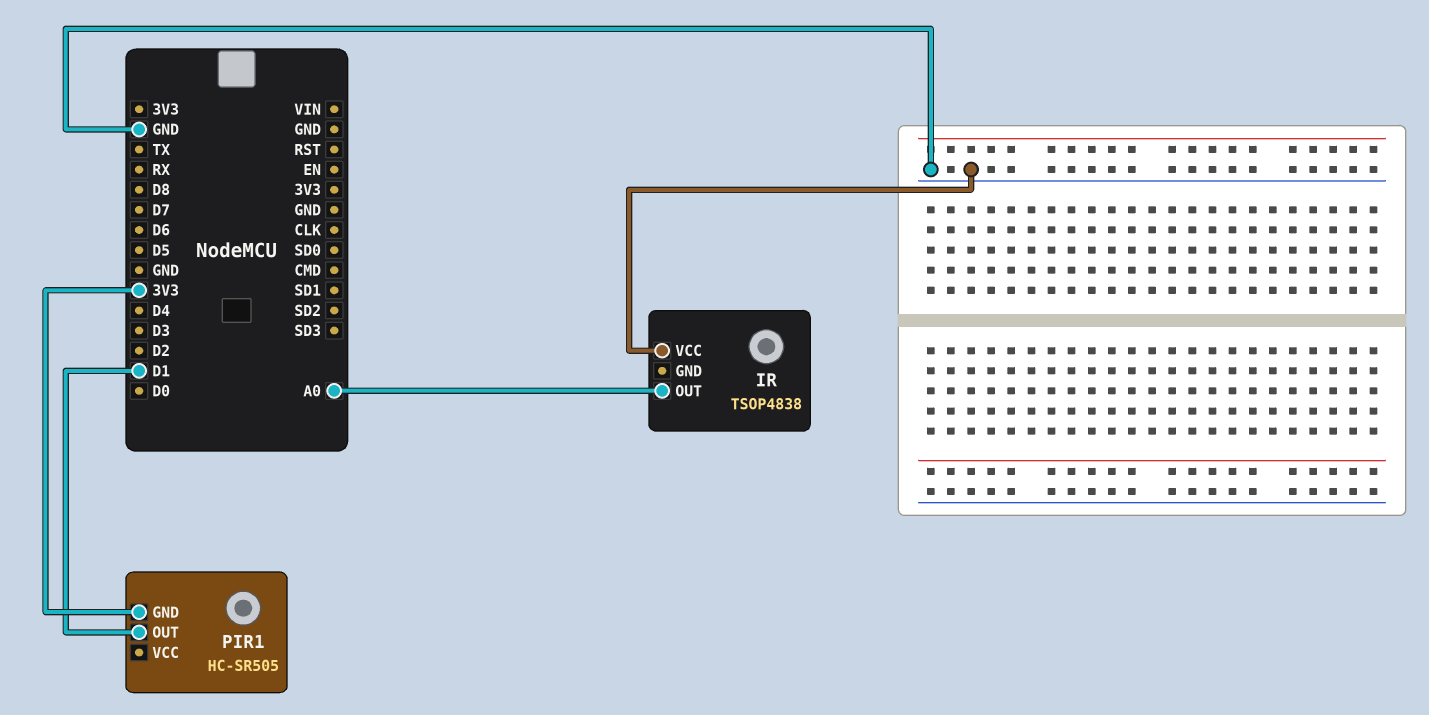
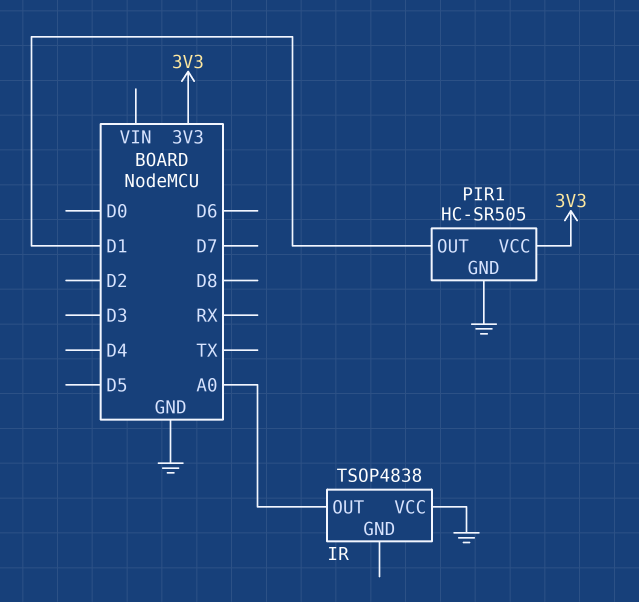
PIR1 pin GND: 3V3 -> GND
PIR1 pin VCC: none -> 3V3

